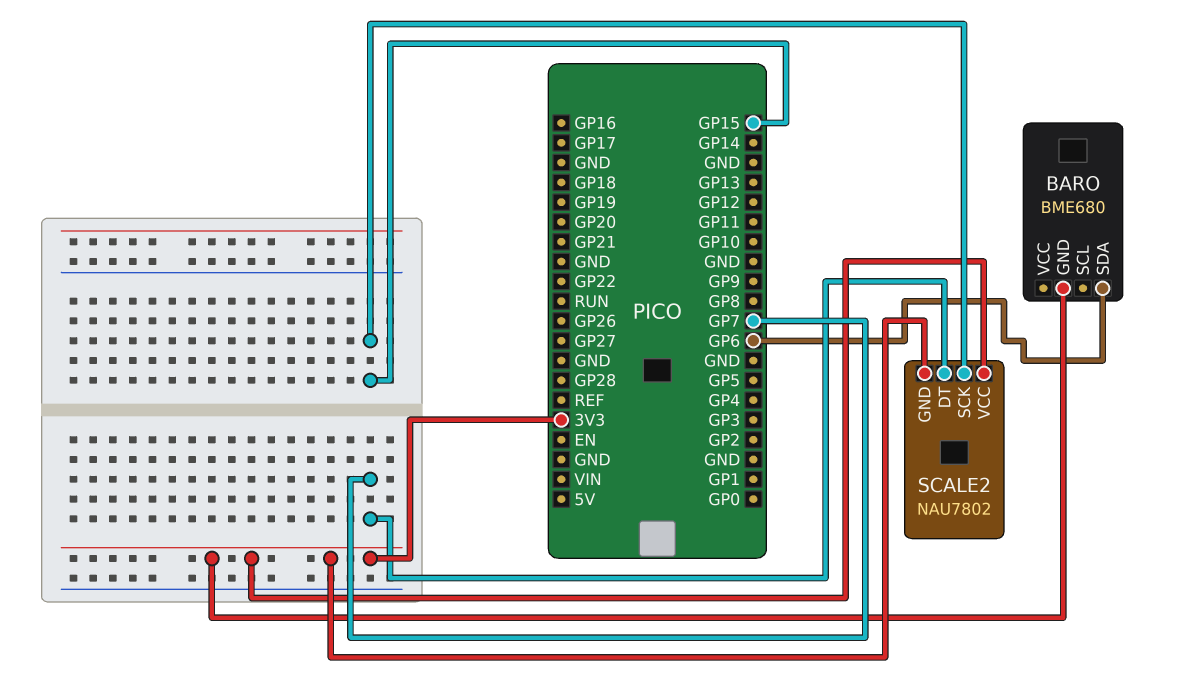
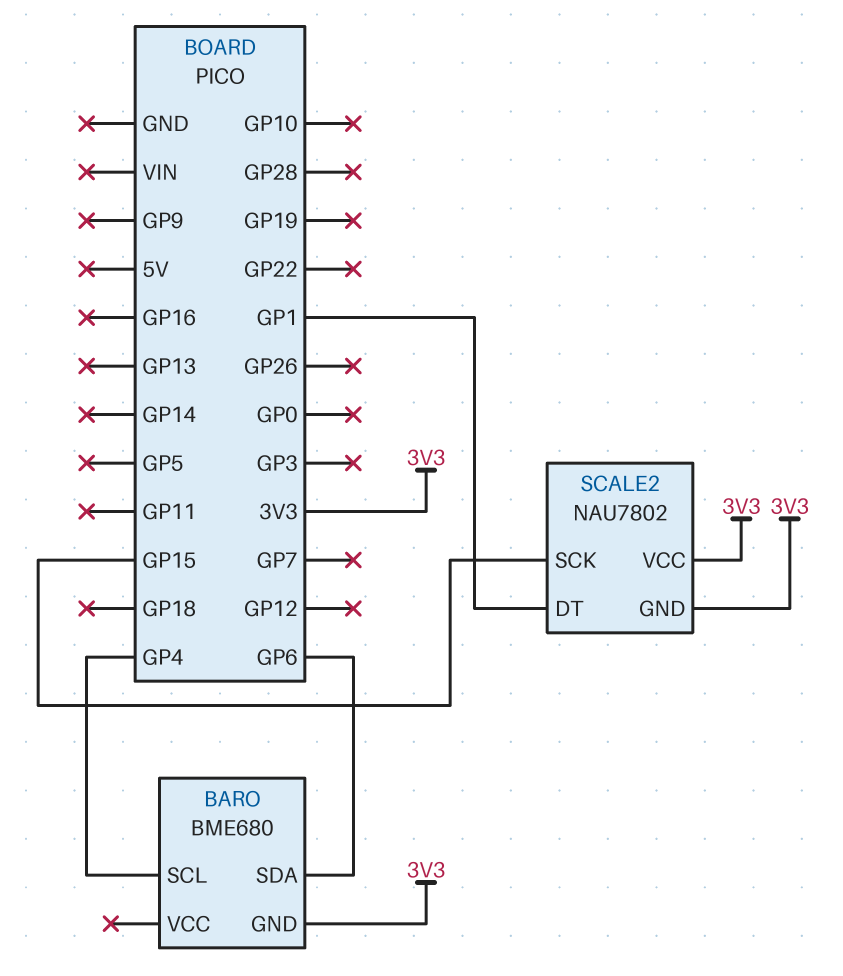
BARO pin SCL: none -> GP4
SCALE2 pin DT: GP7 -> GP1

